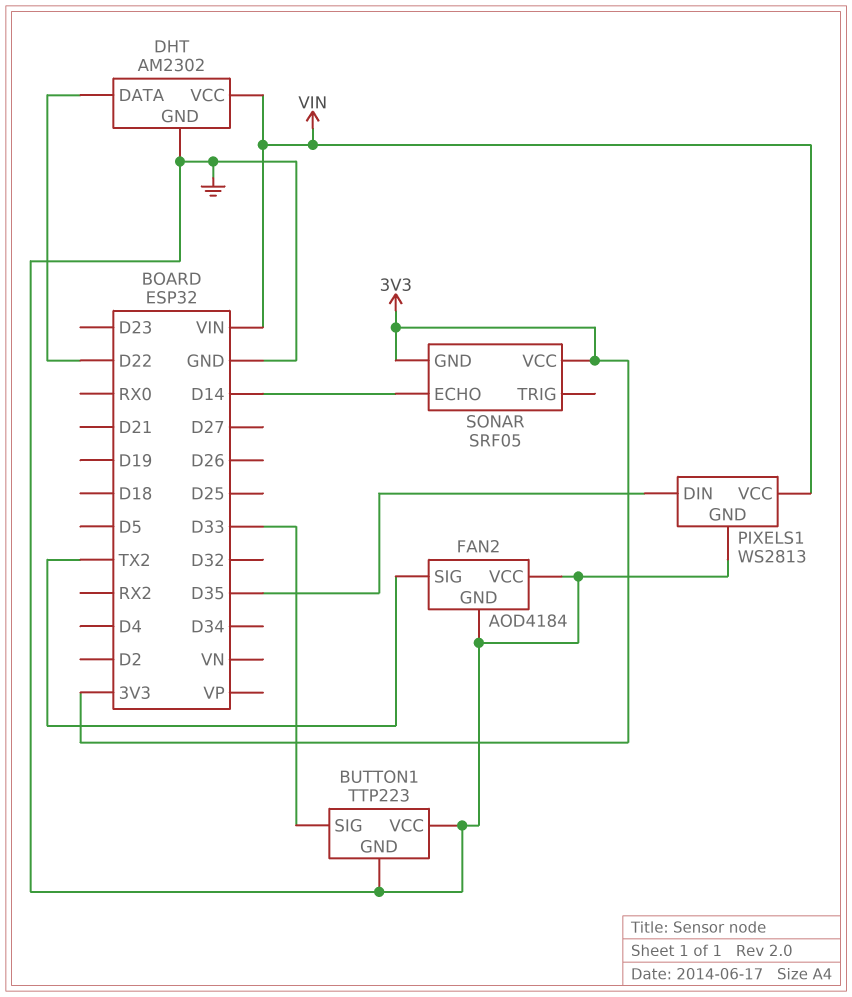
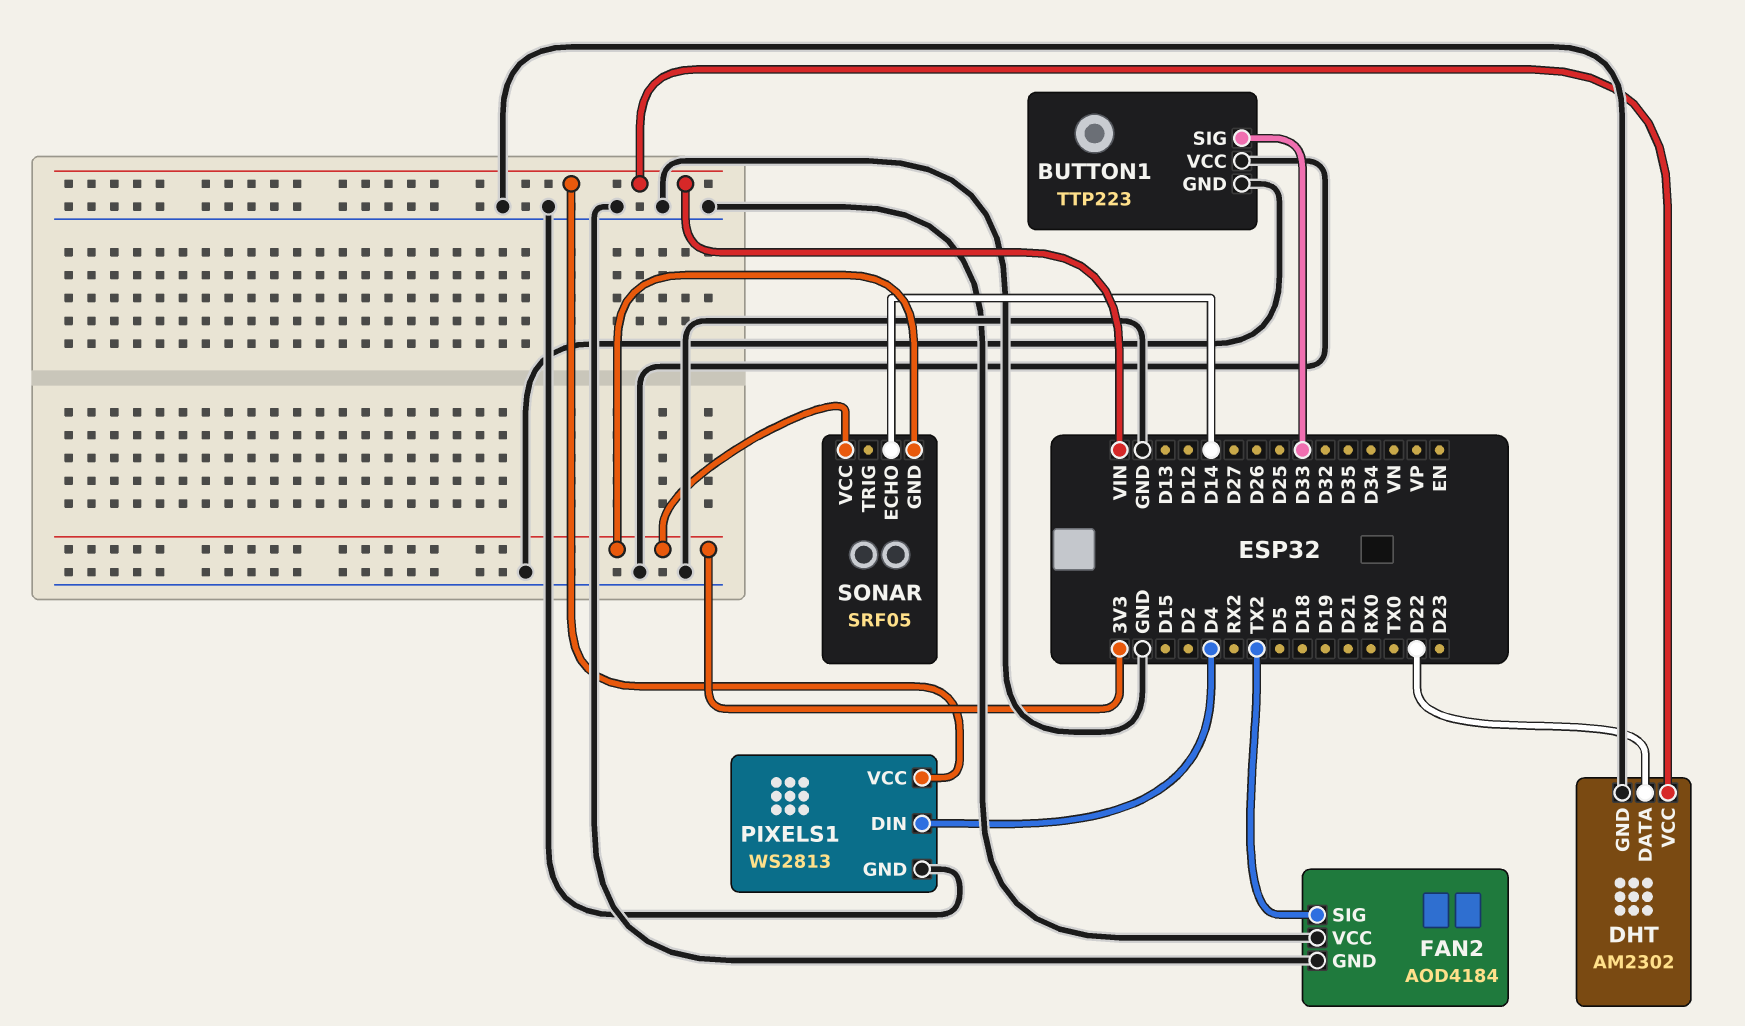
PIXELS1 pin DIN: D35 -> D4

